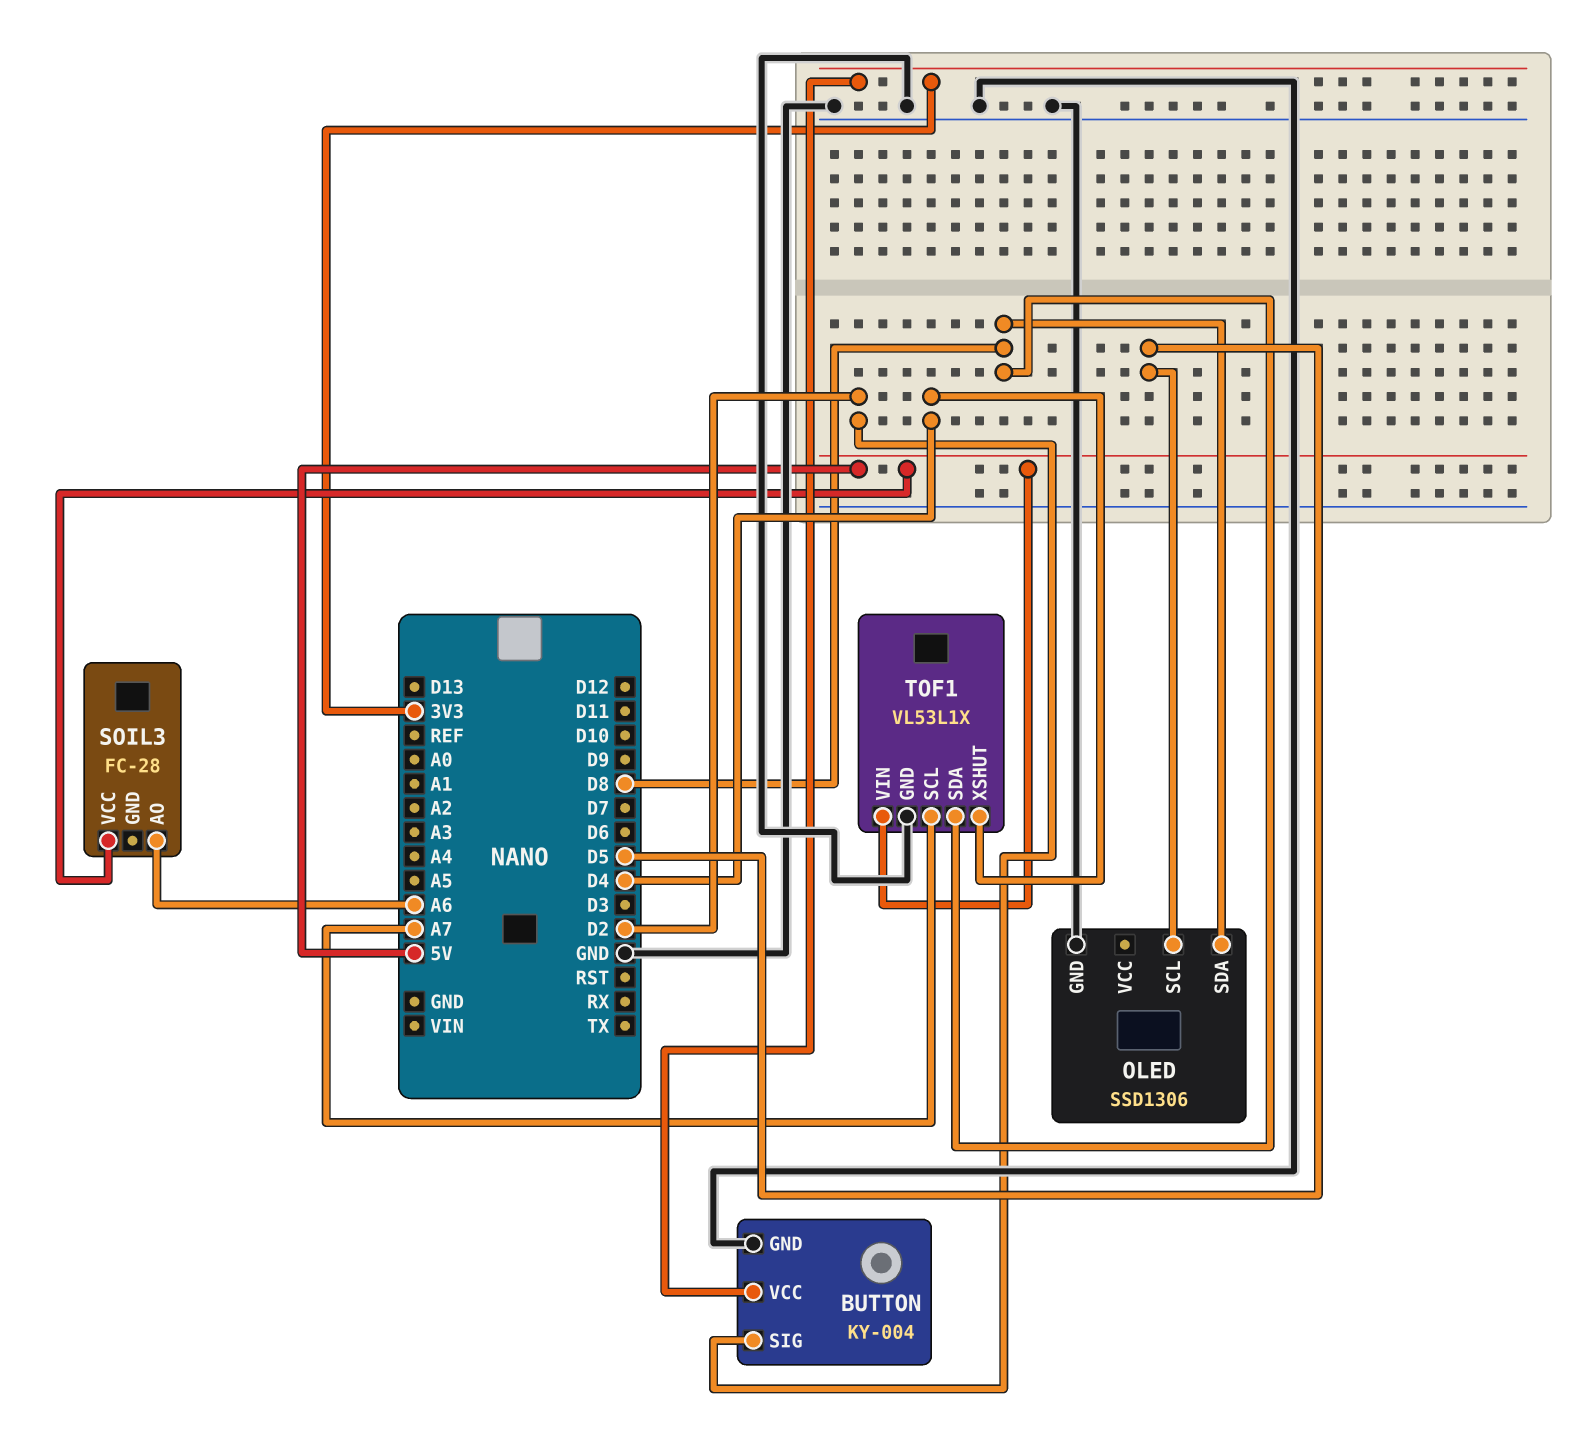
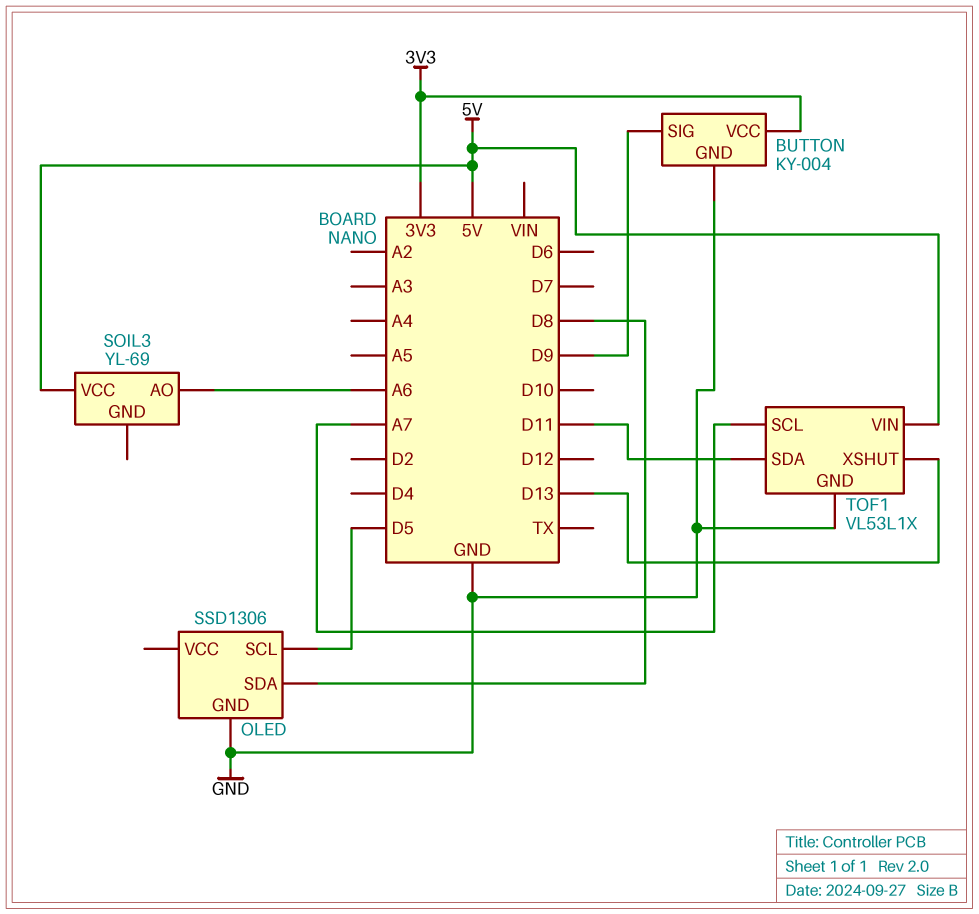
BUTTON pin SIG: D2 -> D9
SOIL3: FC-28 -> YL-69
TOF1 pin SDA: D8 -> D11
TOF1 pin XSHUT: D4 -> D13

